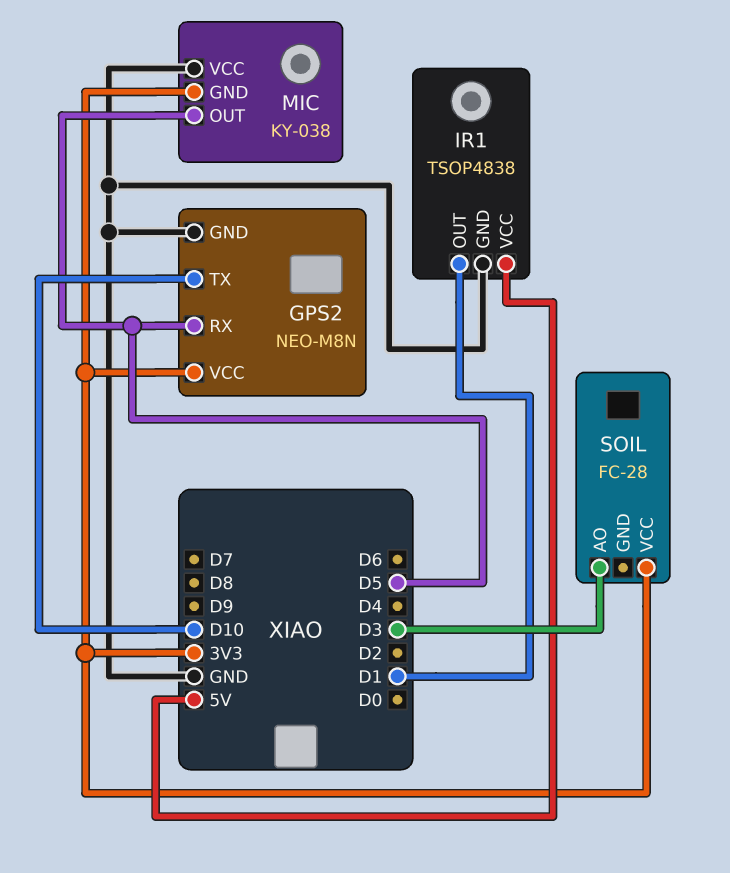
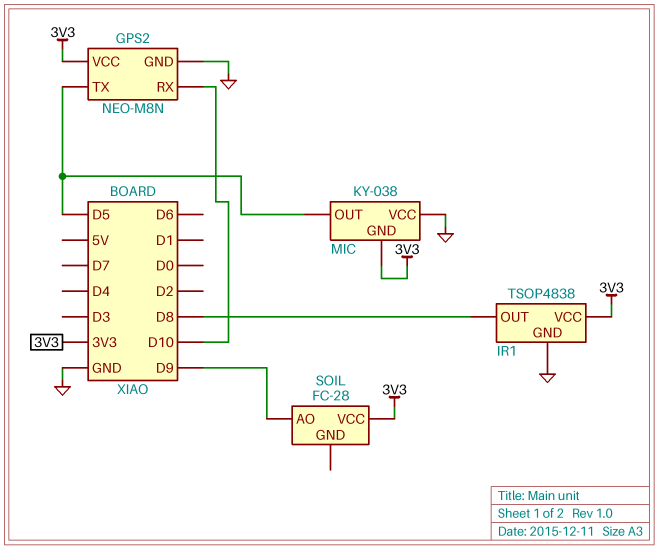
GPS2 pin RX: D5 -> D10
GPS2 pin TX: D10 -> D5
IR1 pin OUT: D1 -> D8
IR1 pin VCC: 5V -> 3V3
SOIL pin AO: D3 -> D9

